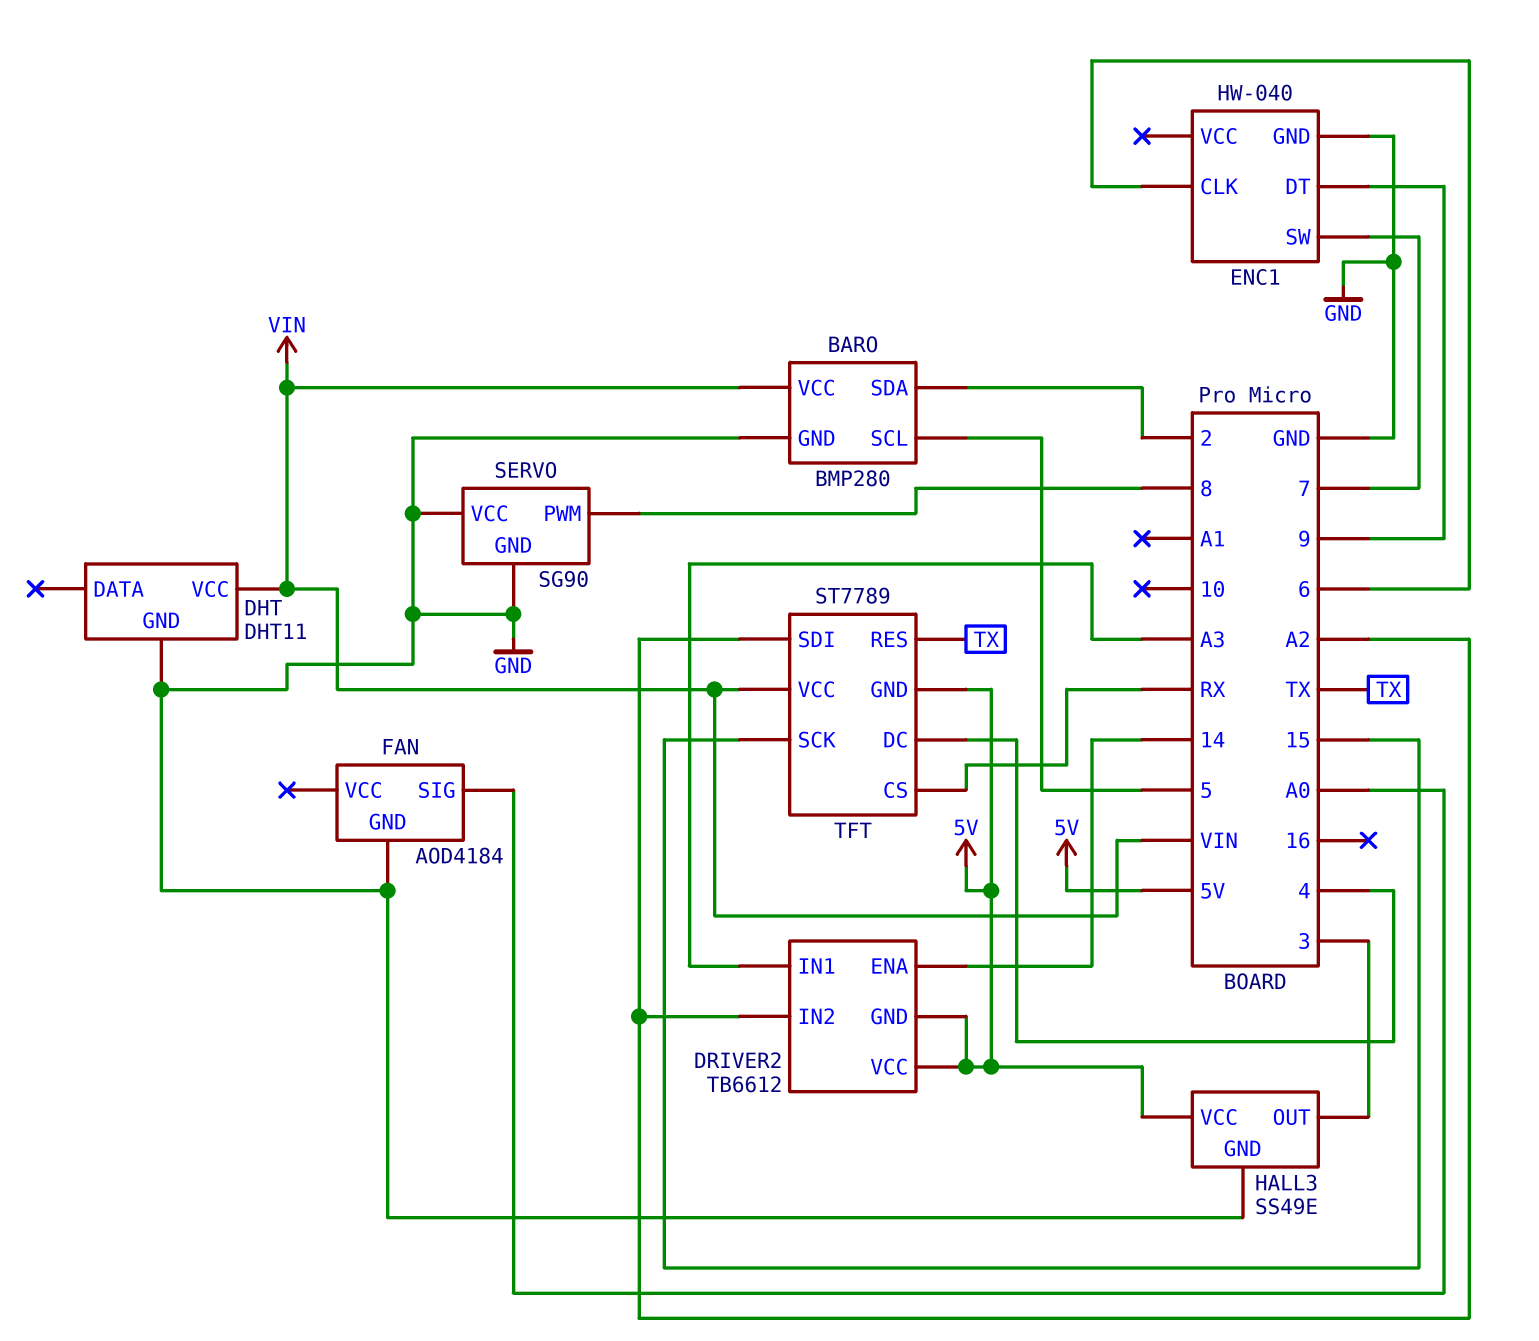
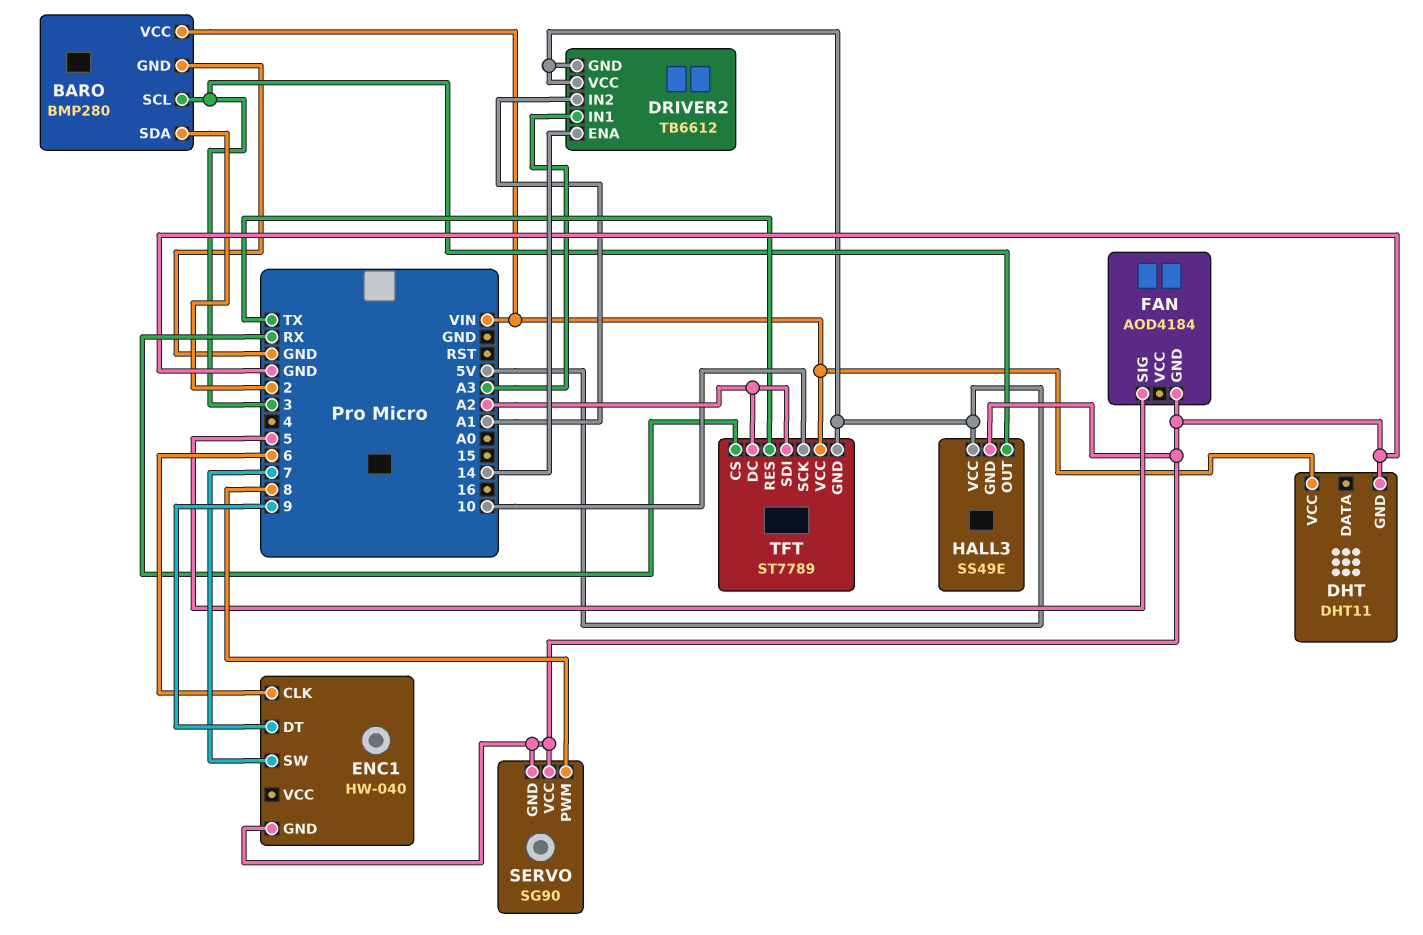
BARO pin SCL: 5 -> 3
DRIVER2 pin IN2: A2 -> A1
FAN pin SIG: A0 -> 5
TFT pin DC: 4 -> A2
TFT pin SCK: 15 -> 10

